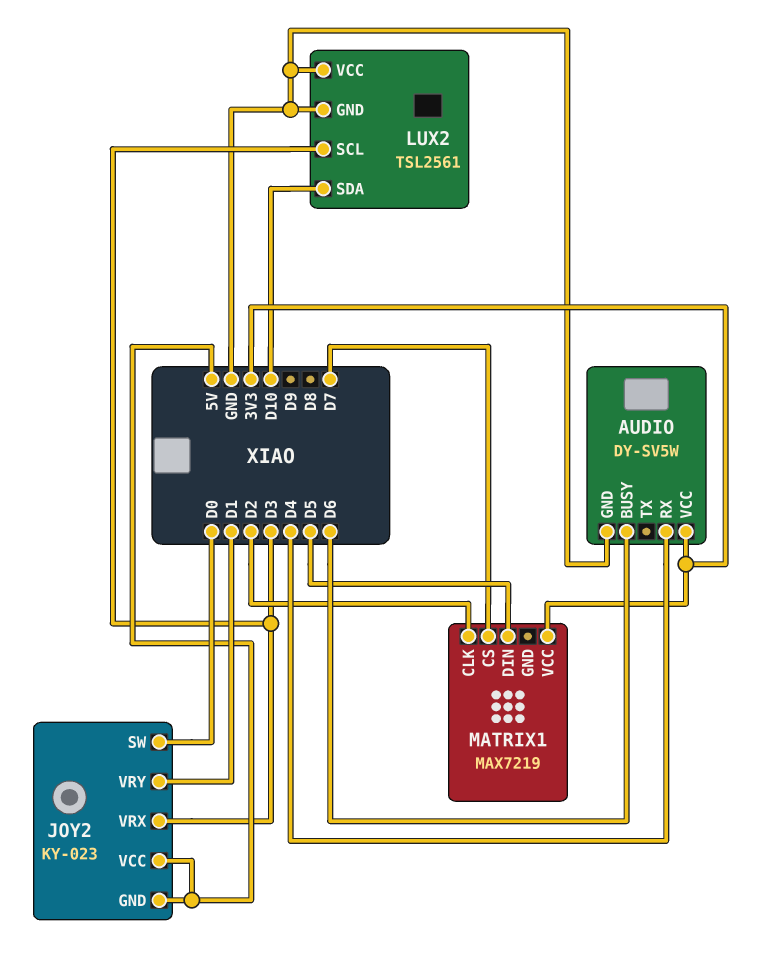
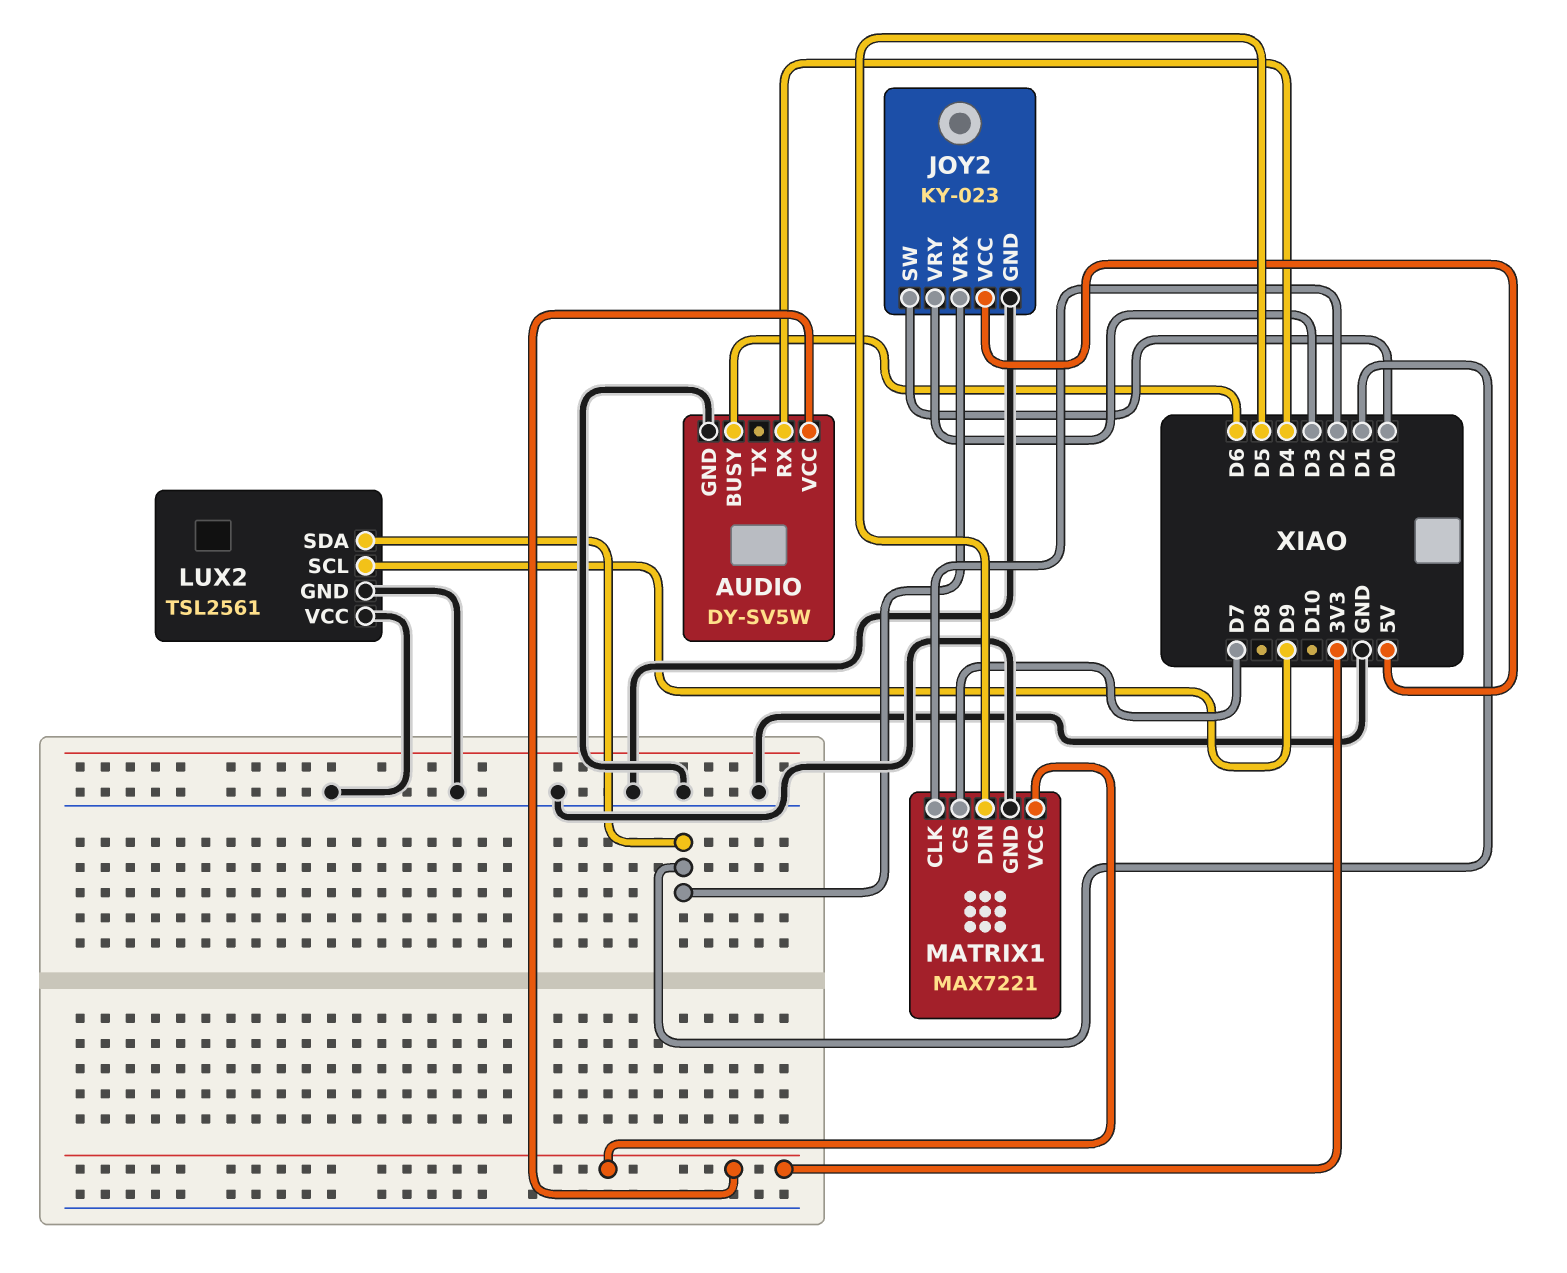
JOY2 pin GND: 5V -> GND
JOY2 pin VRX: D3 -> D1
JOY2 pin VRY: D1 -> D3
LUX2 pin SCL: D3 -> D9
LUX2 pin SDA: D10 -> D1
MATRIX1: MAX7219 -> MAX7221
MATRIX1 pin GND: none -> GND

